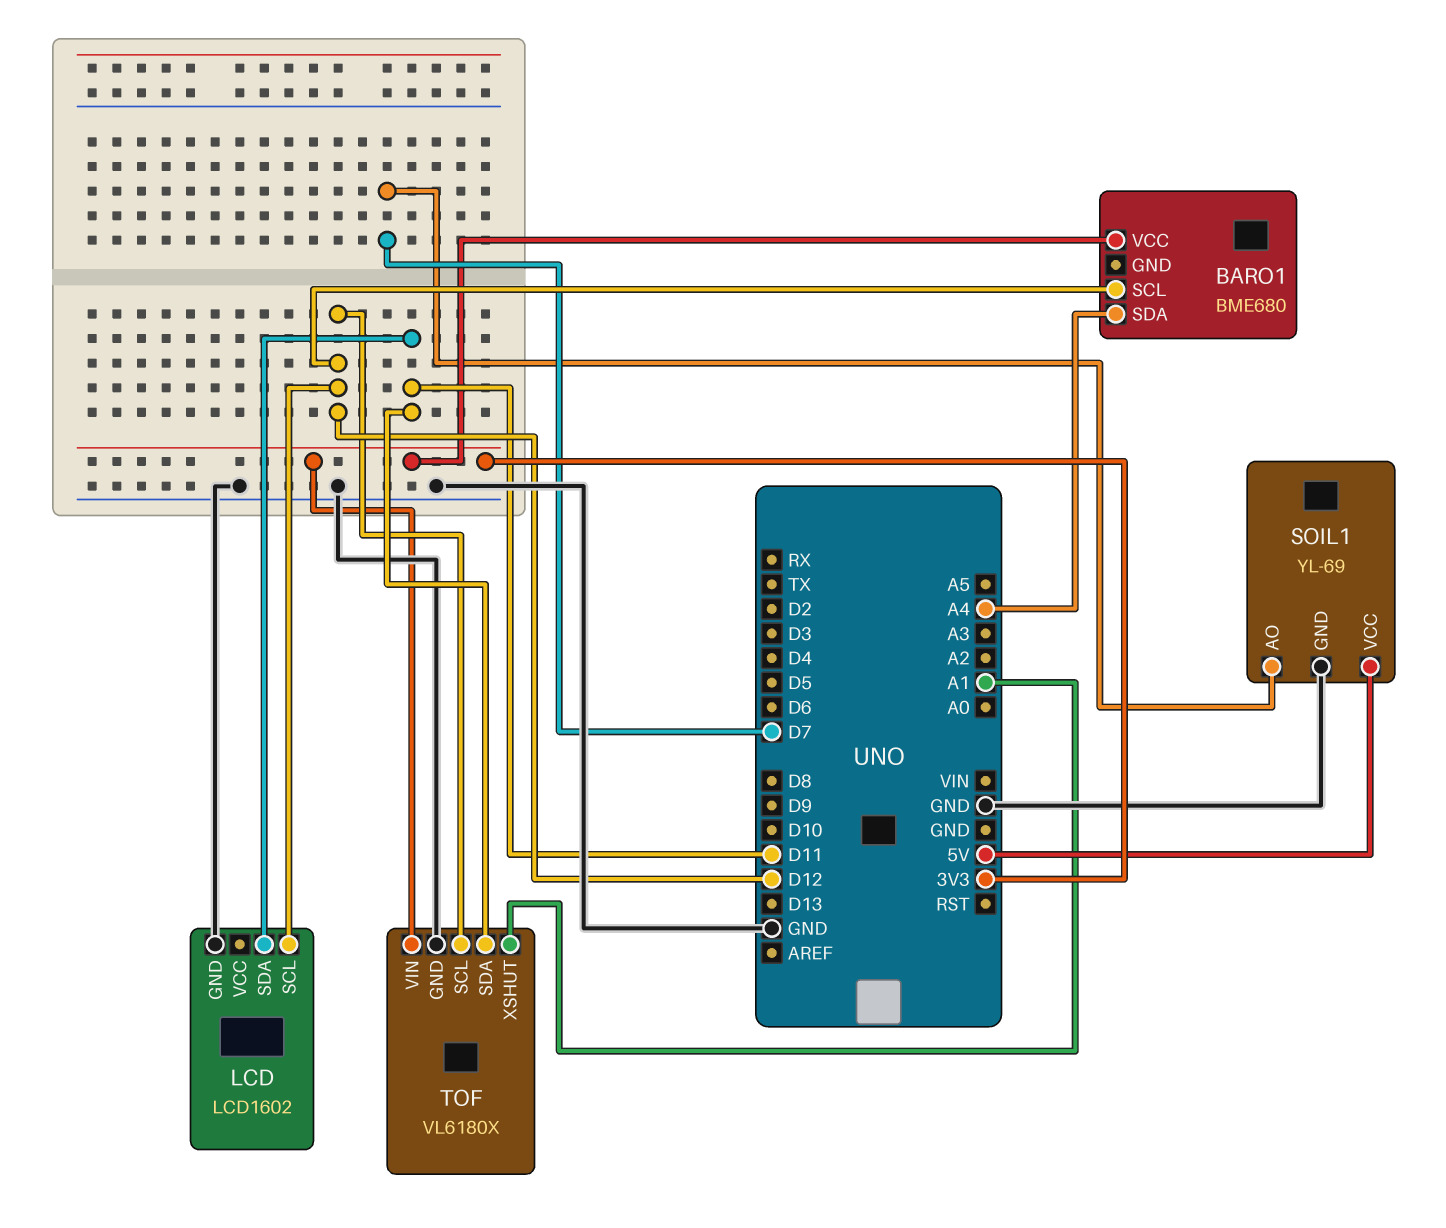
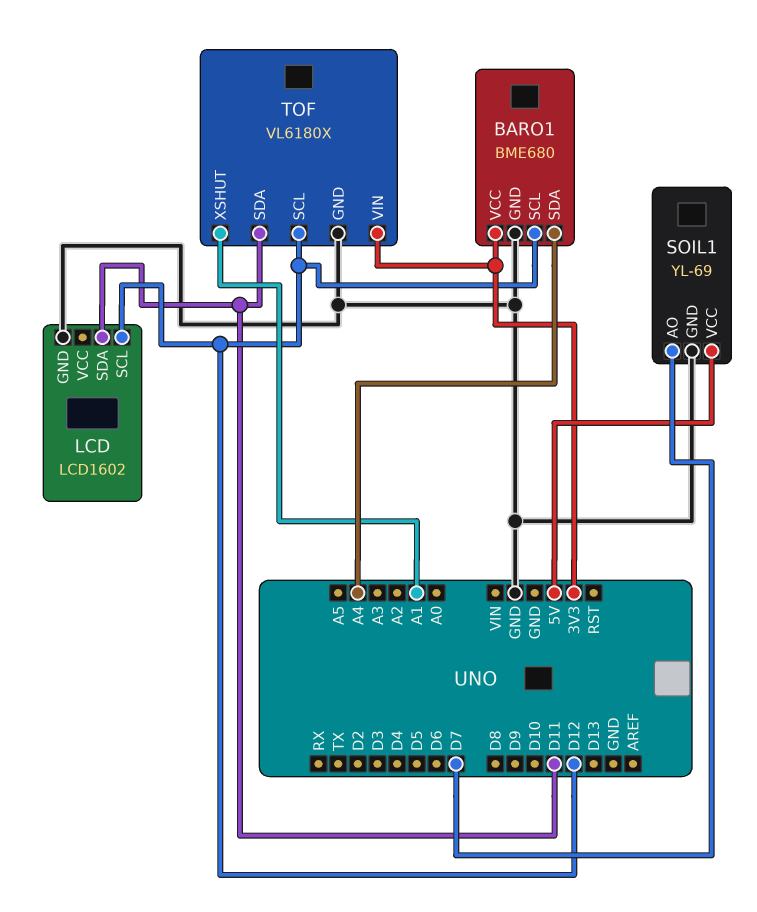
BARO1 pin GND: none -> GND

